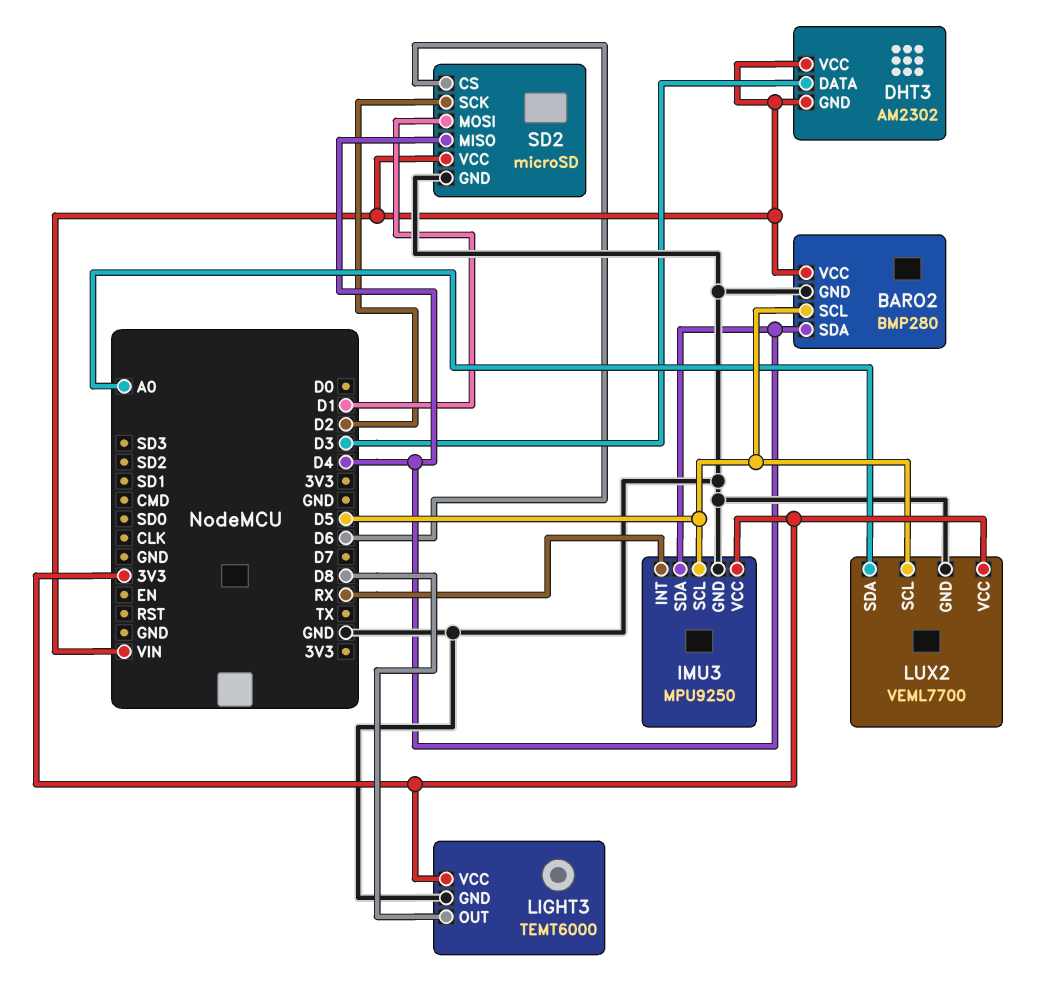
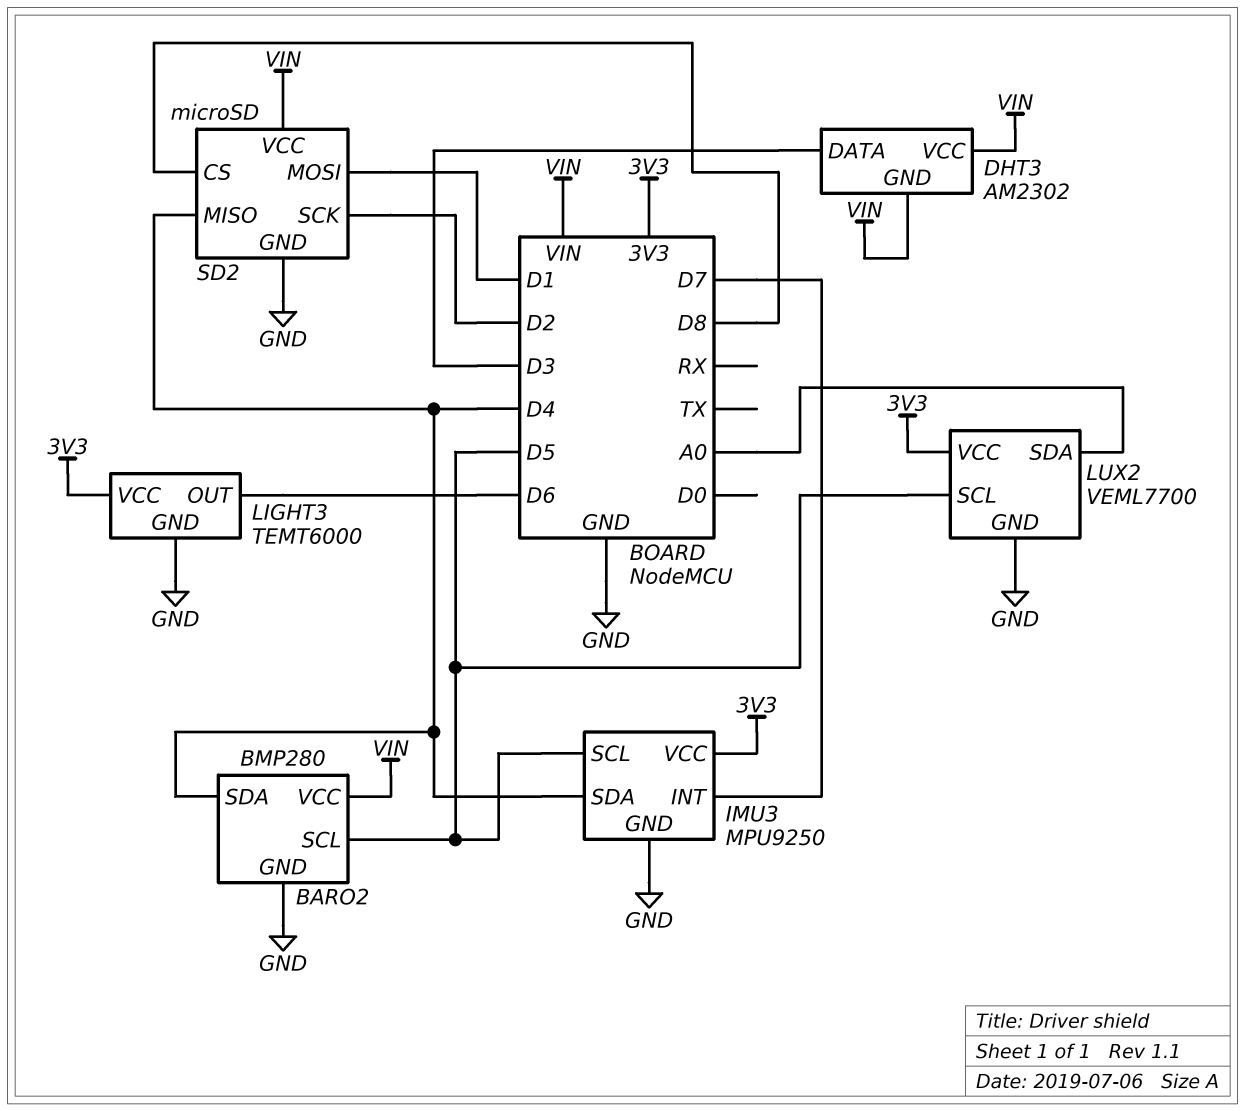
IMU3 pin INT: RX -> D7
LIGHT3 pin OUT: D8 -> D6
SD2 pin CS: D6 -> D8

